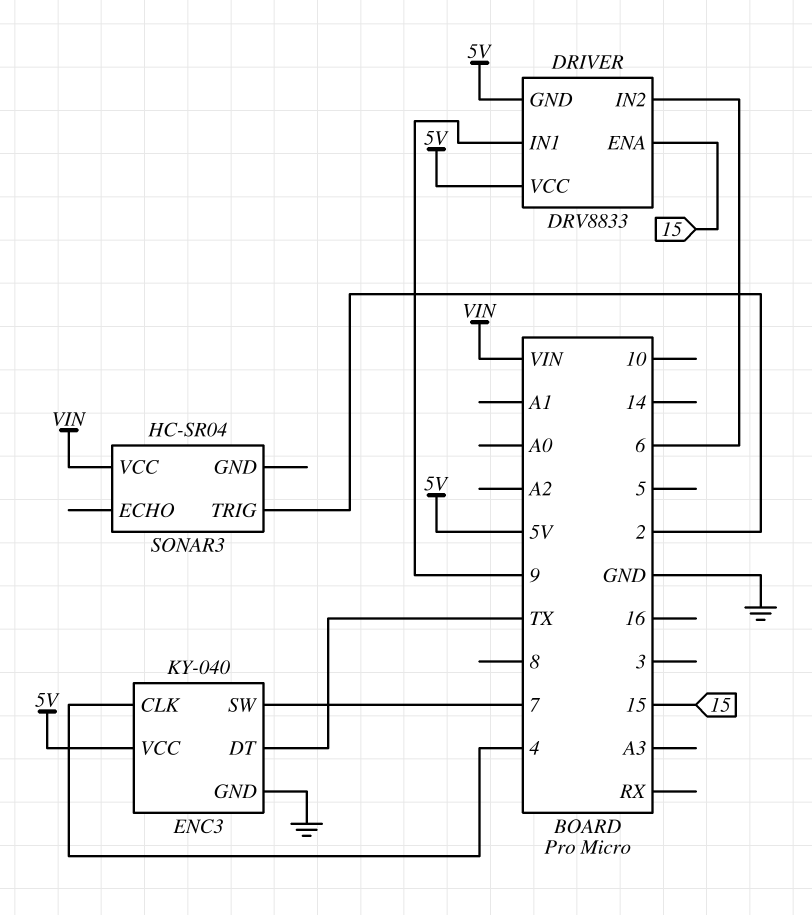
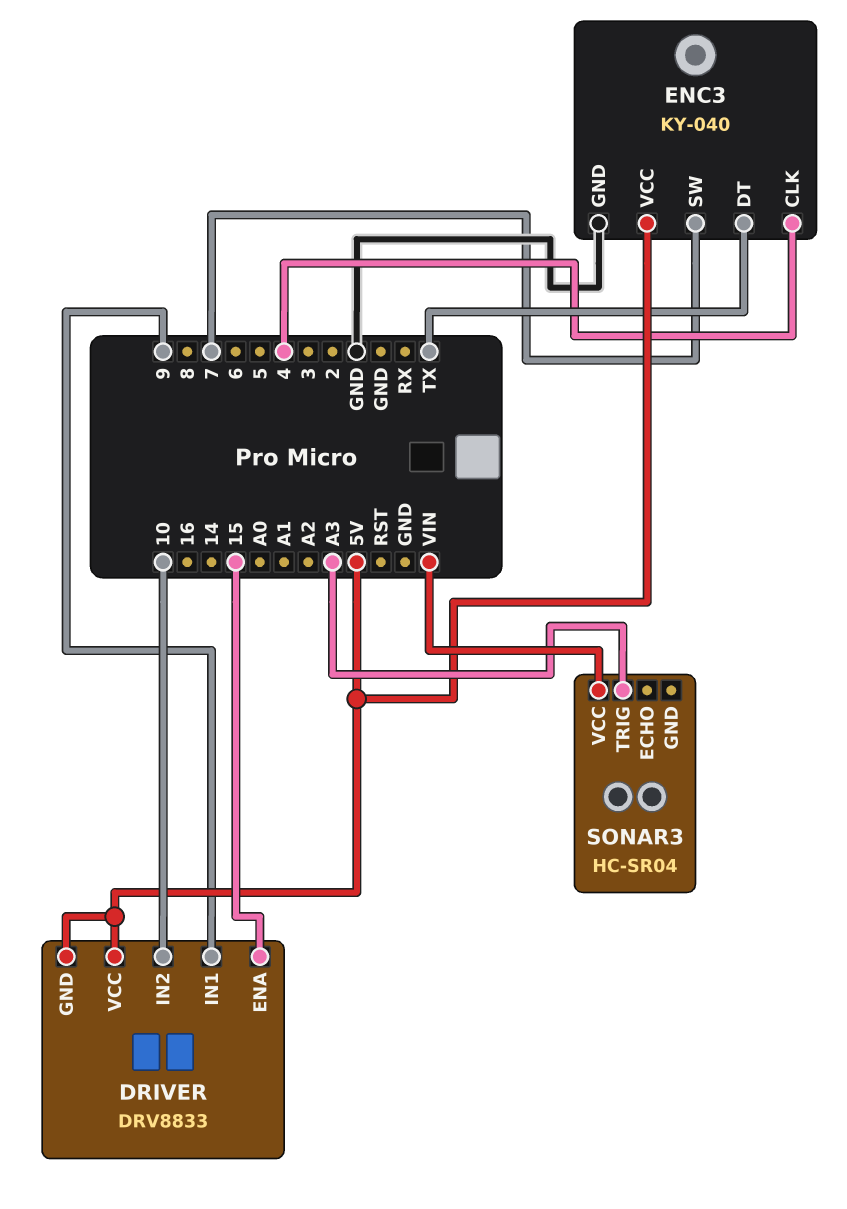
DRIVER pin IN2: 6 -> 10
SONAR3 pin TRIG: 2 -> A3

